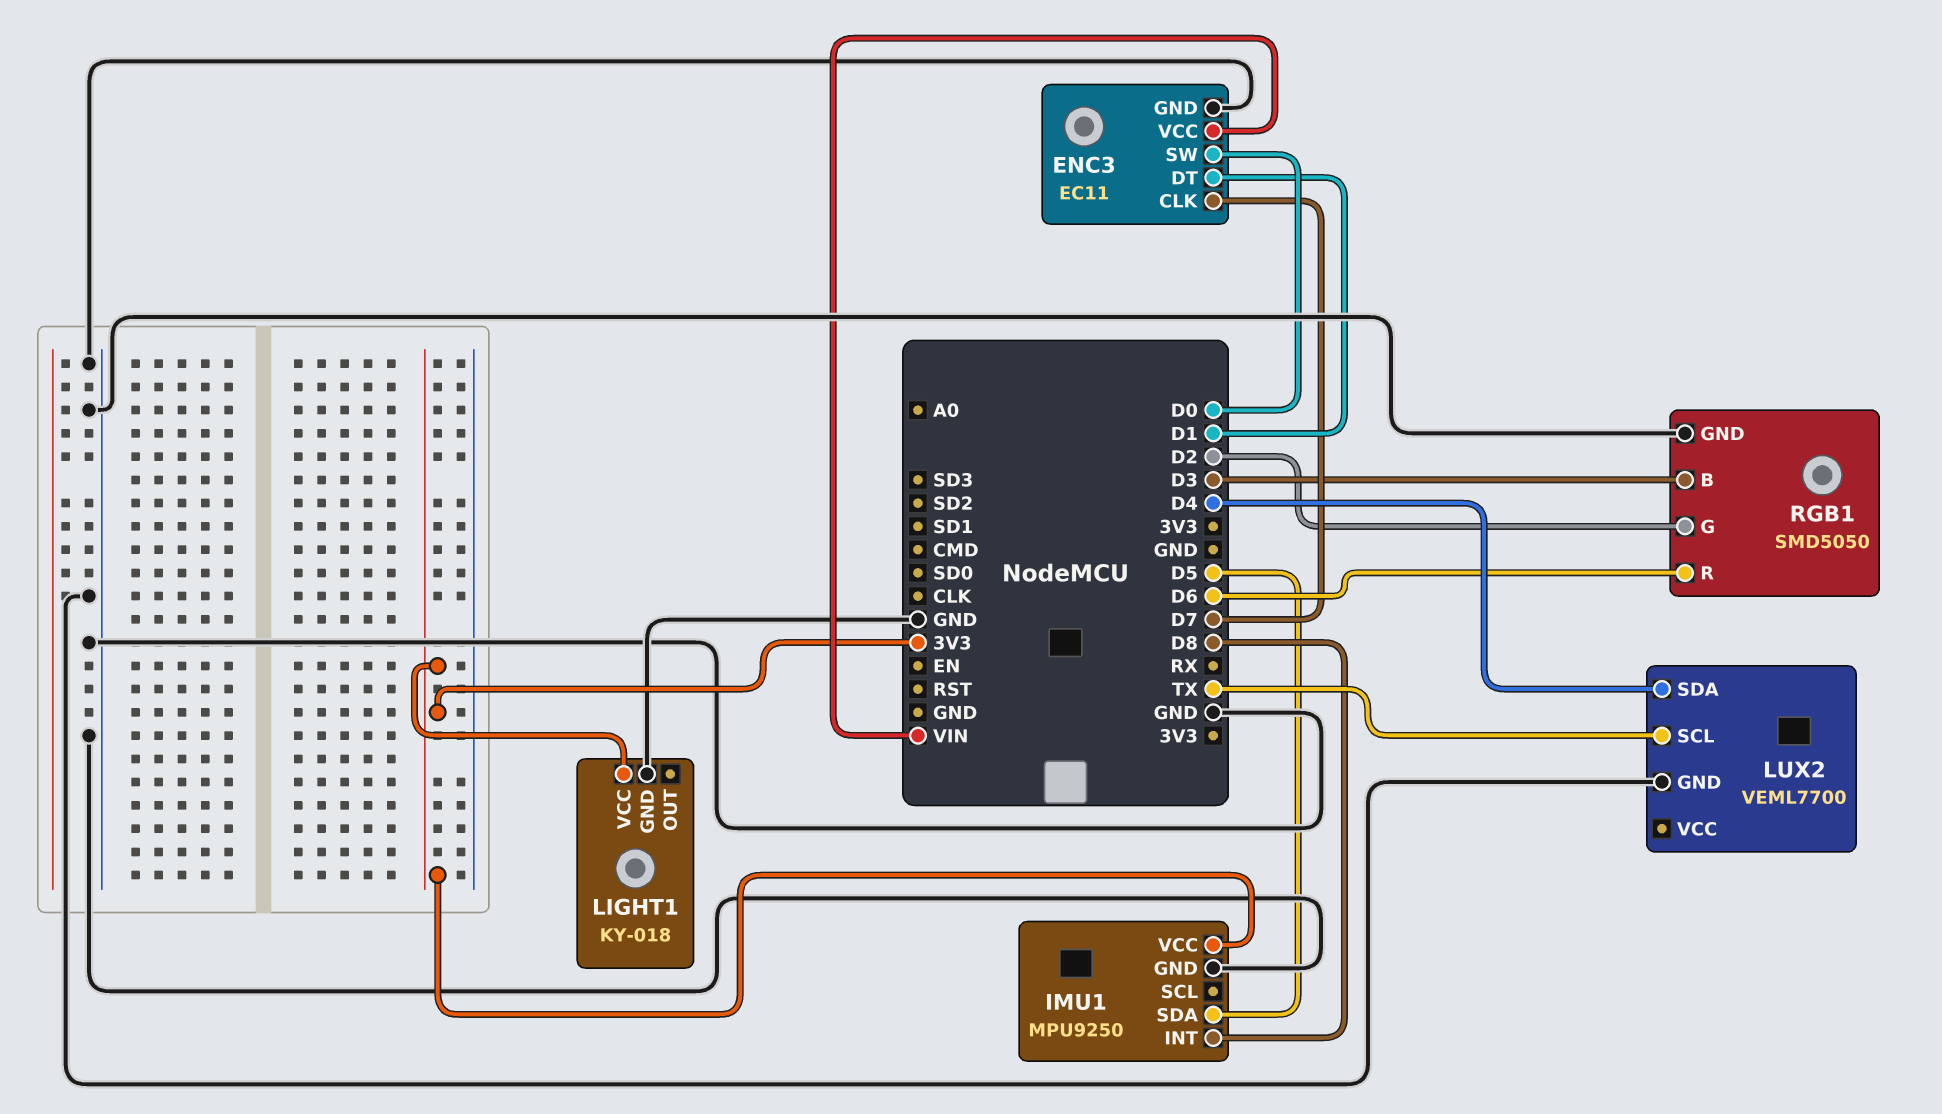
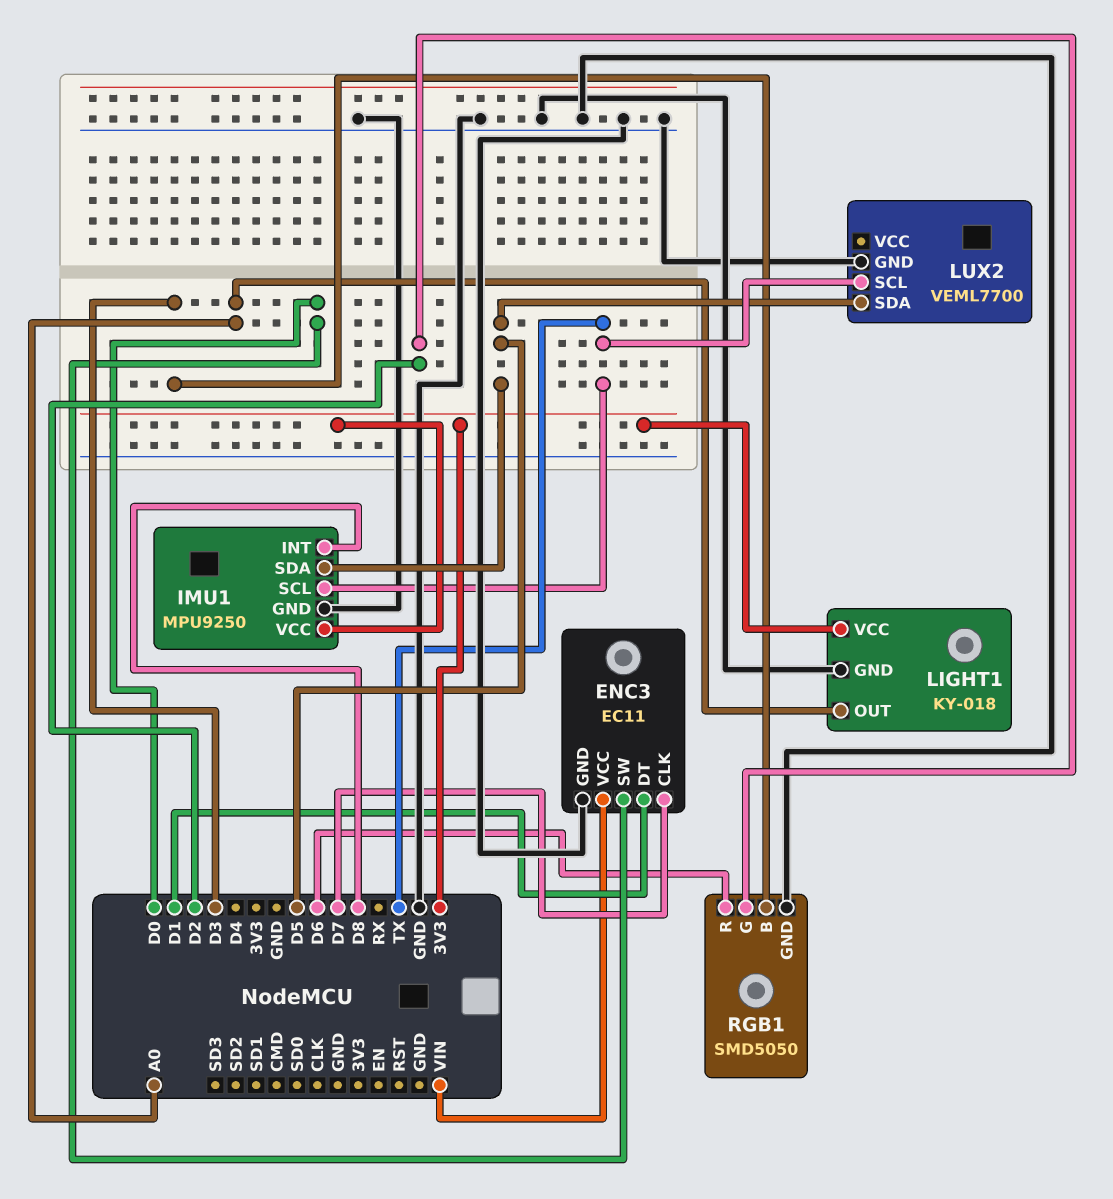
IMU1 pin SCL: none -> TX
LIGHT1 pin OUT: none -> A0
LUX2 pin SDA: D4 -> D5

